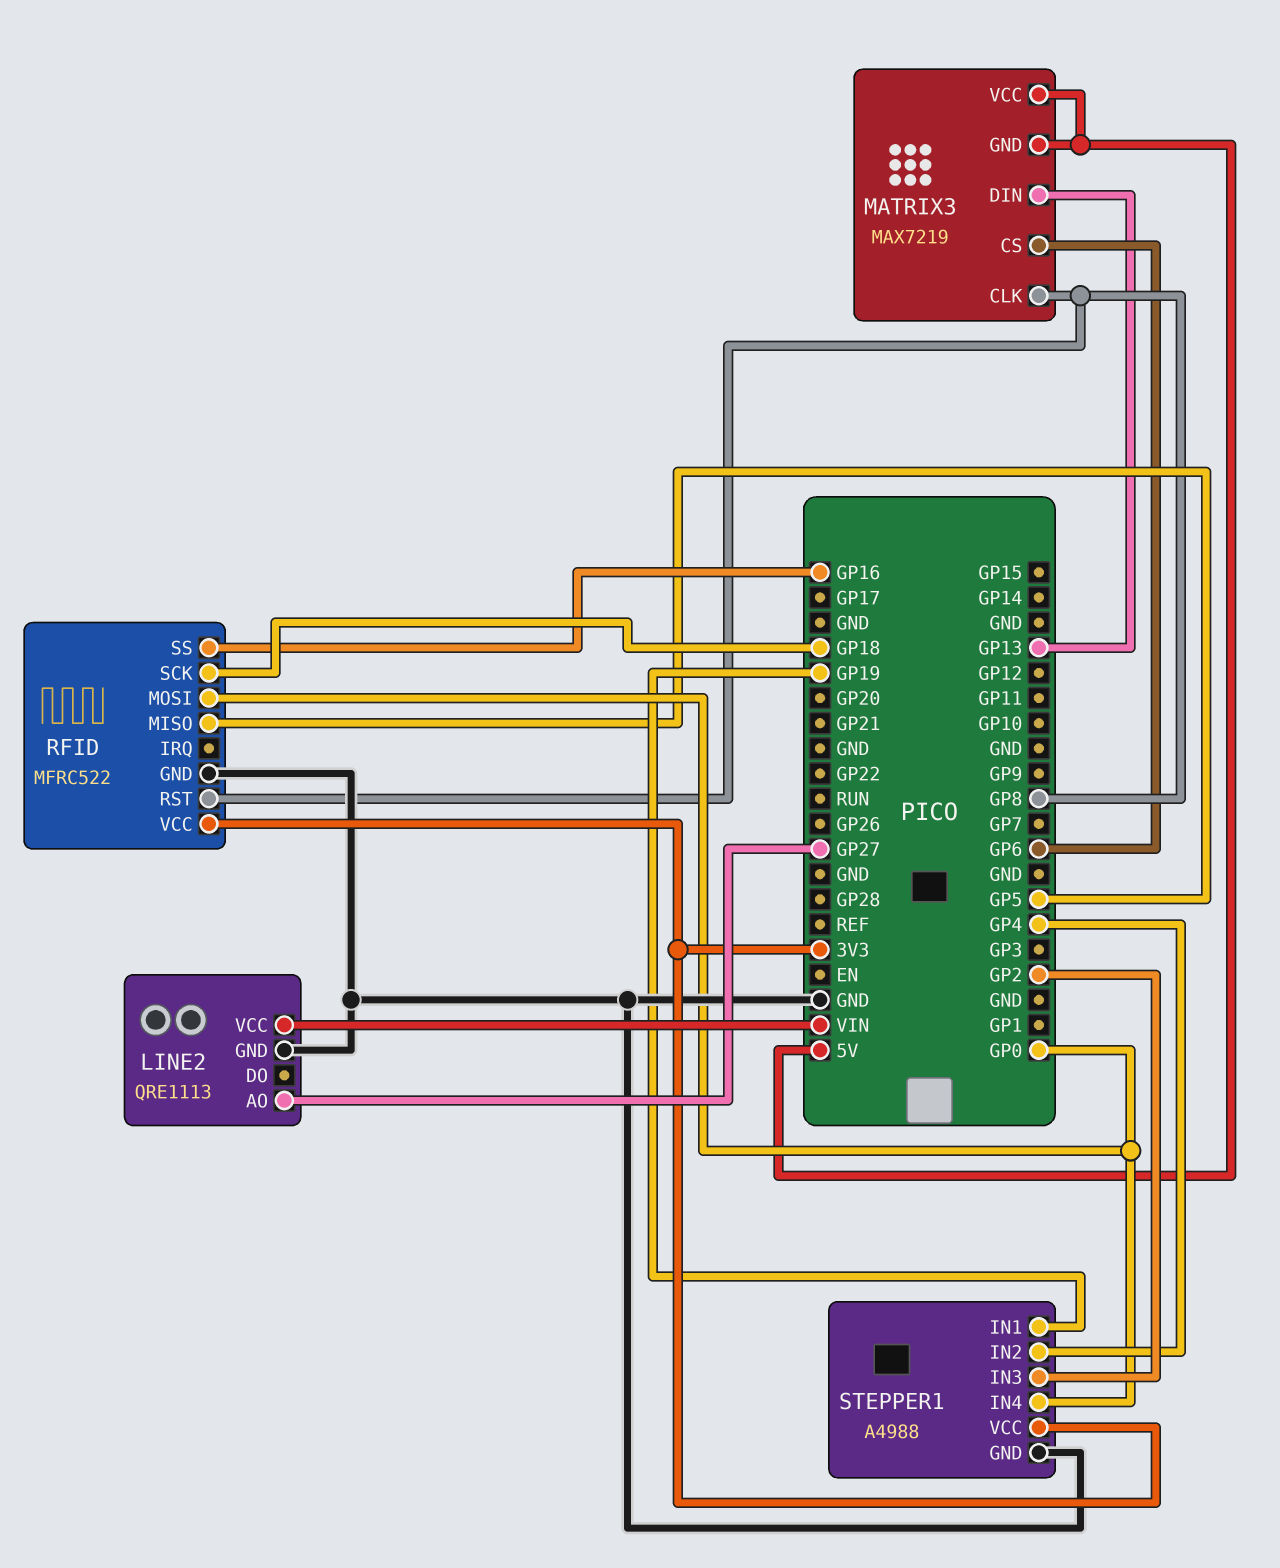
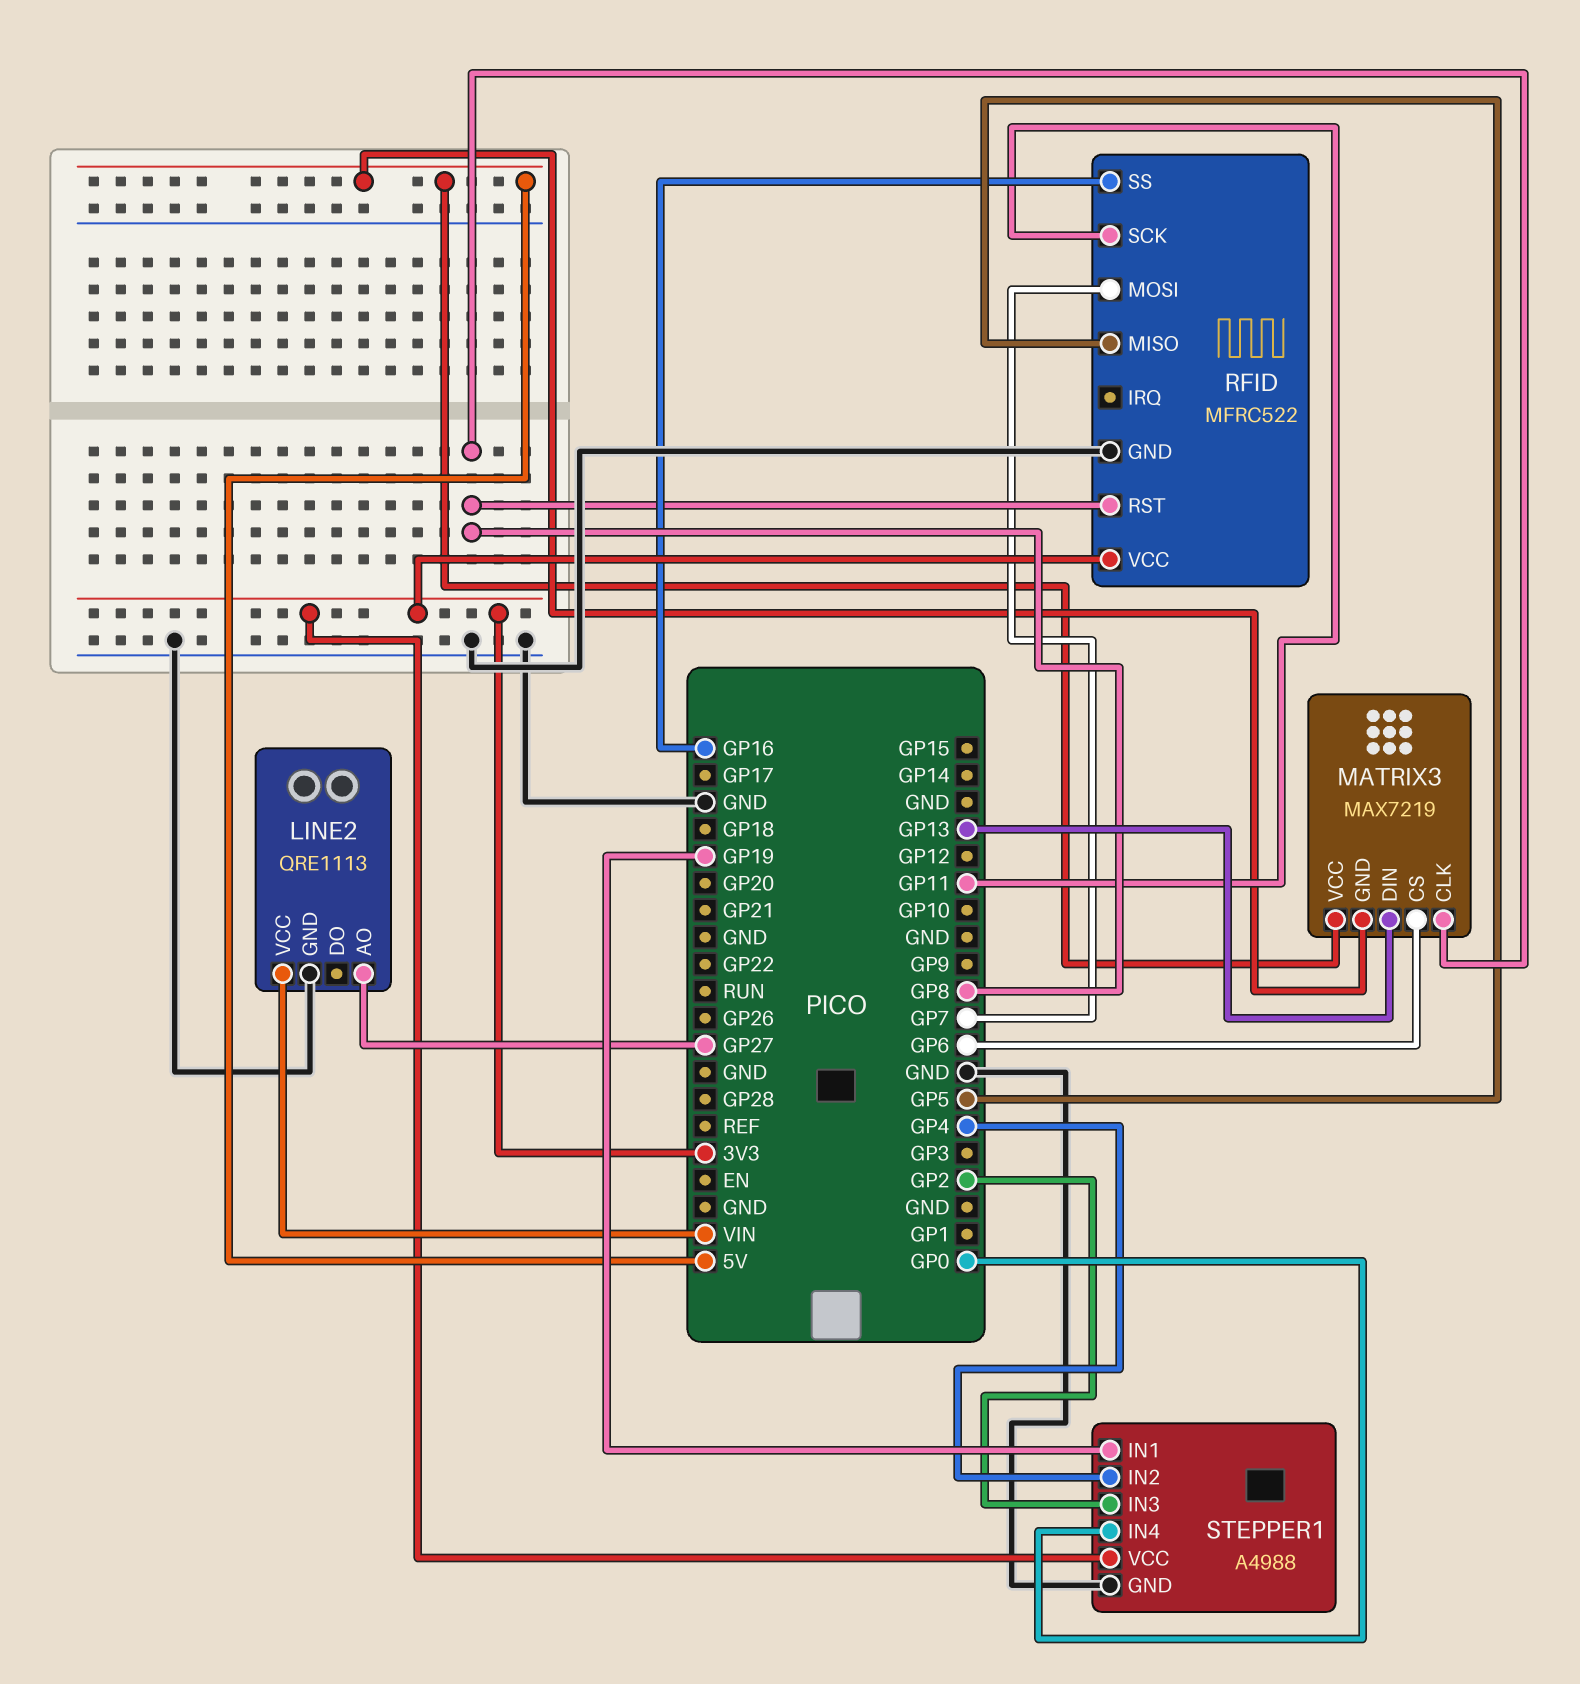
RFID pin MOSI: GP0 -> GP7
RFID pin SCK: GP18 -> GP11

